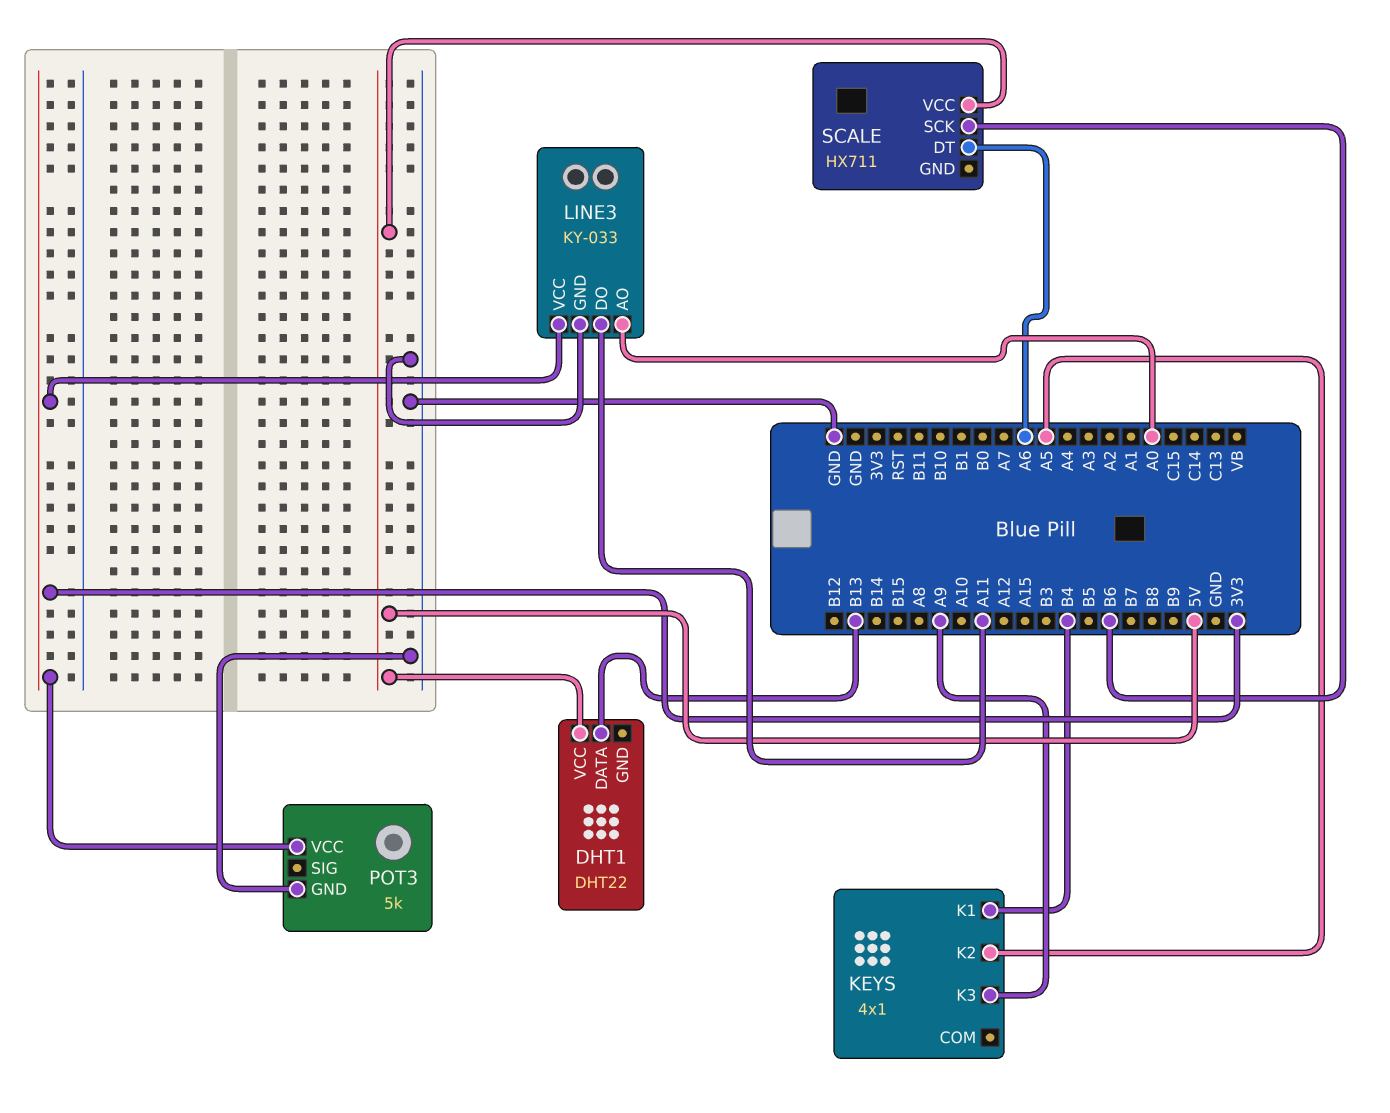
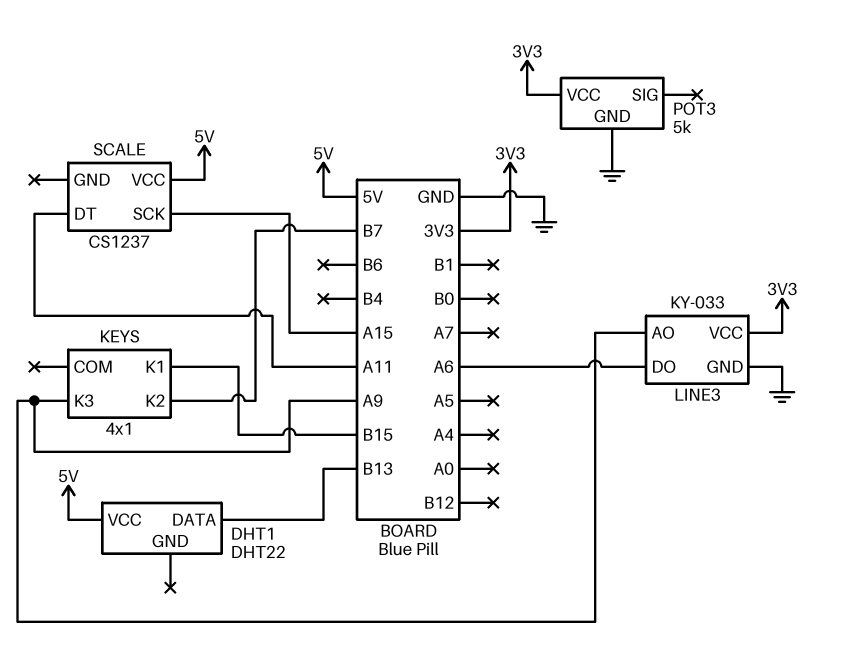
KEYS pin K1: B4 -> B15
KEYS pin K2: A5 -> B7
LINE3 pin AO: A0 -> A9
LINE3 pin DO: A11 -> A6
SCALE: HX711 -> CS1237
SCALE pin DT: A6 -> A11
SCALE pin SCK: B6 -> A15

